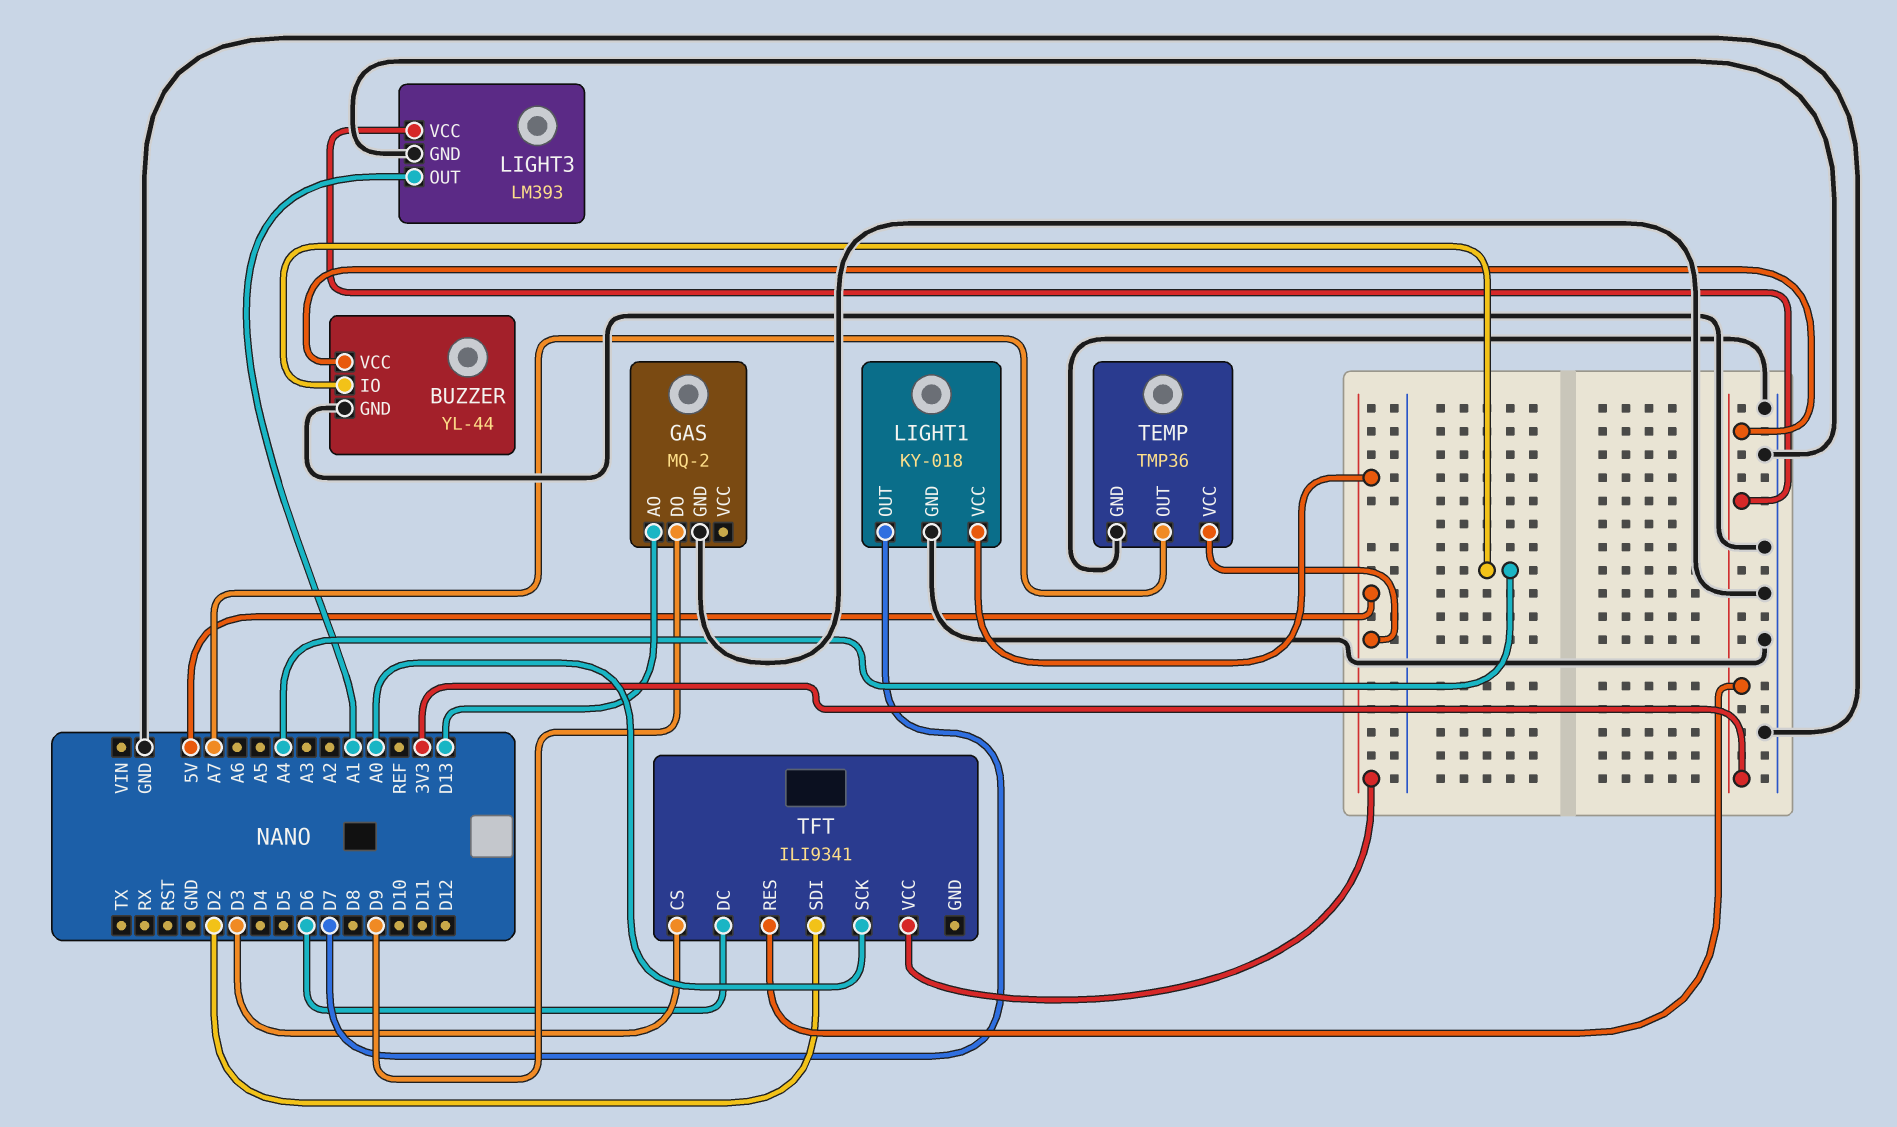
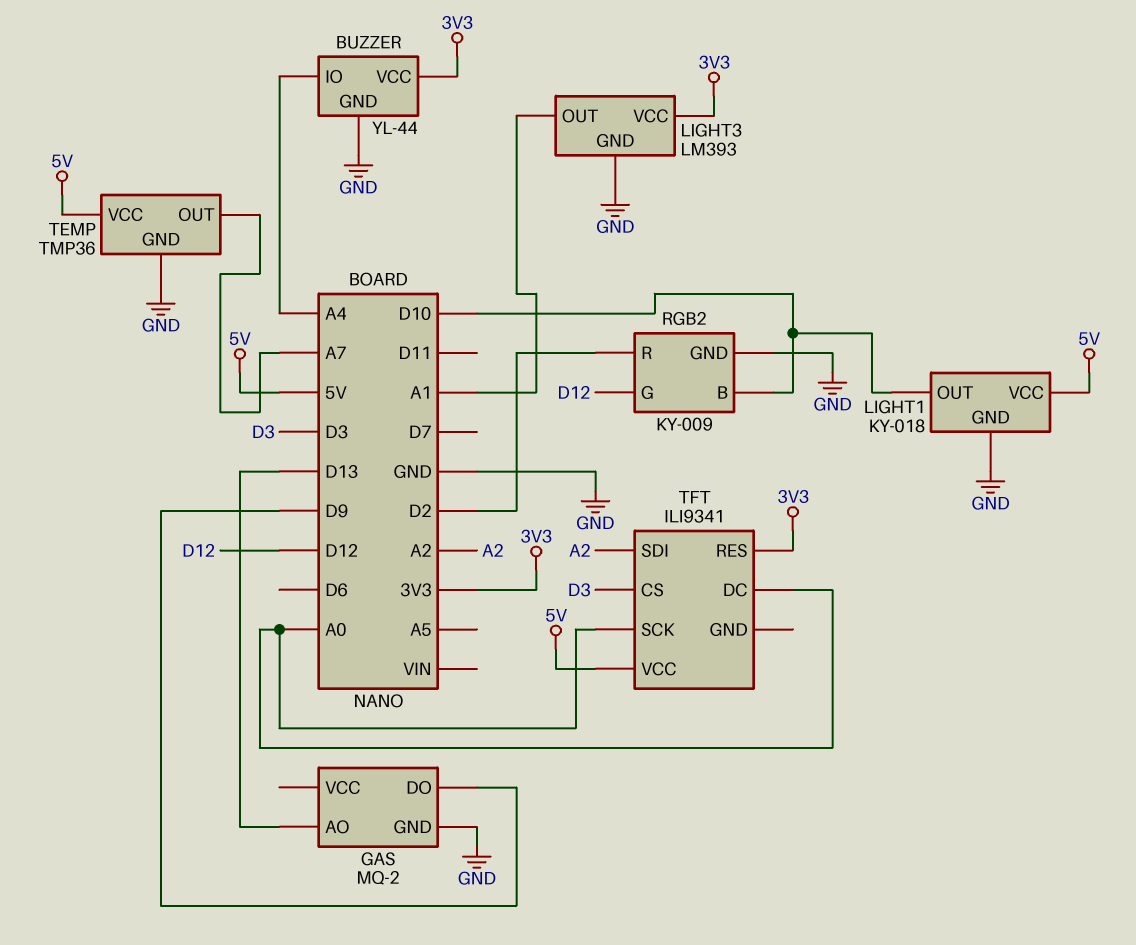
LIGHT1 pin OUT: D7 -> D10
RGB2: none -> KY-009
RGB2 pin B: none -> D10
RGB2 pin G: none -> D12
RGB2 pin GND: none -> GND
RGB2 pin R: none -> D2
TFT pin DC: D6 -> A0
TFT pin SDI: D2 -> A2

